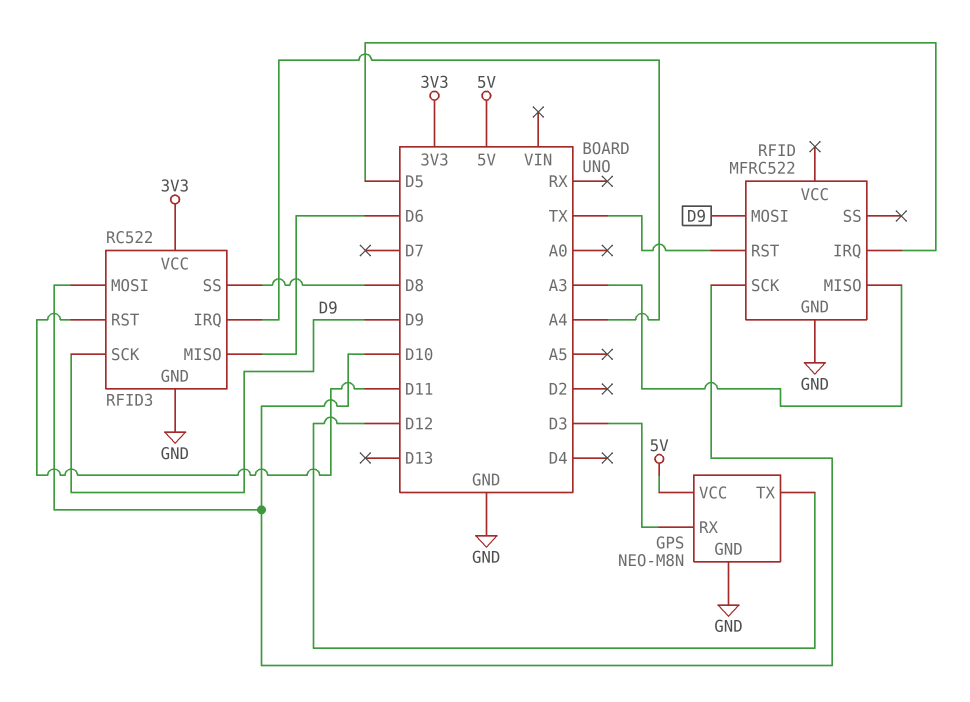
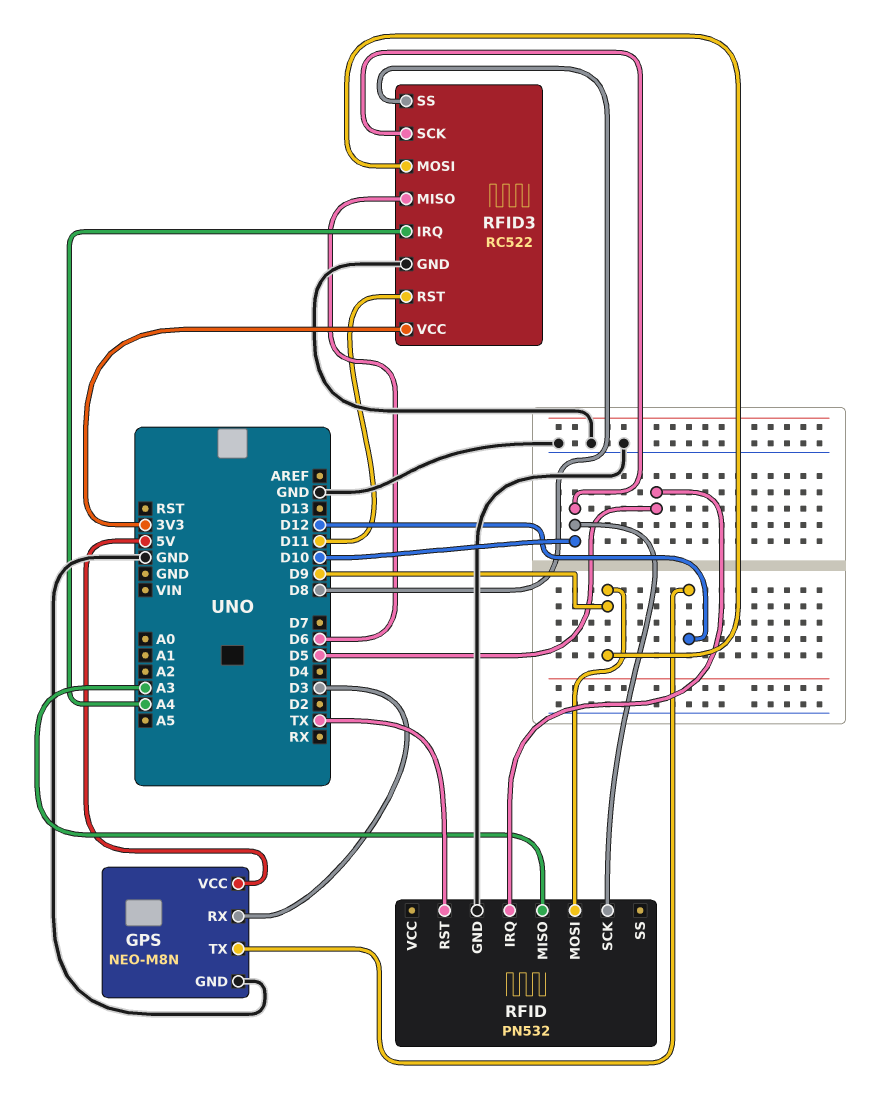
RFID: MFRC522 -> PN532
RFID3 pin MOSI: D10 -> D9
RFID3 pin SCK: D9 -> D10

